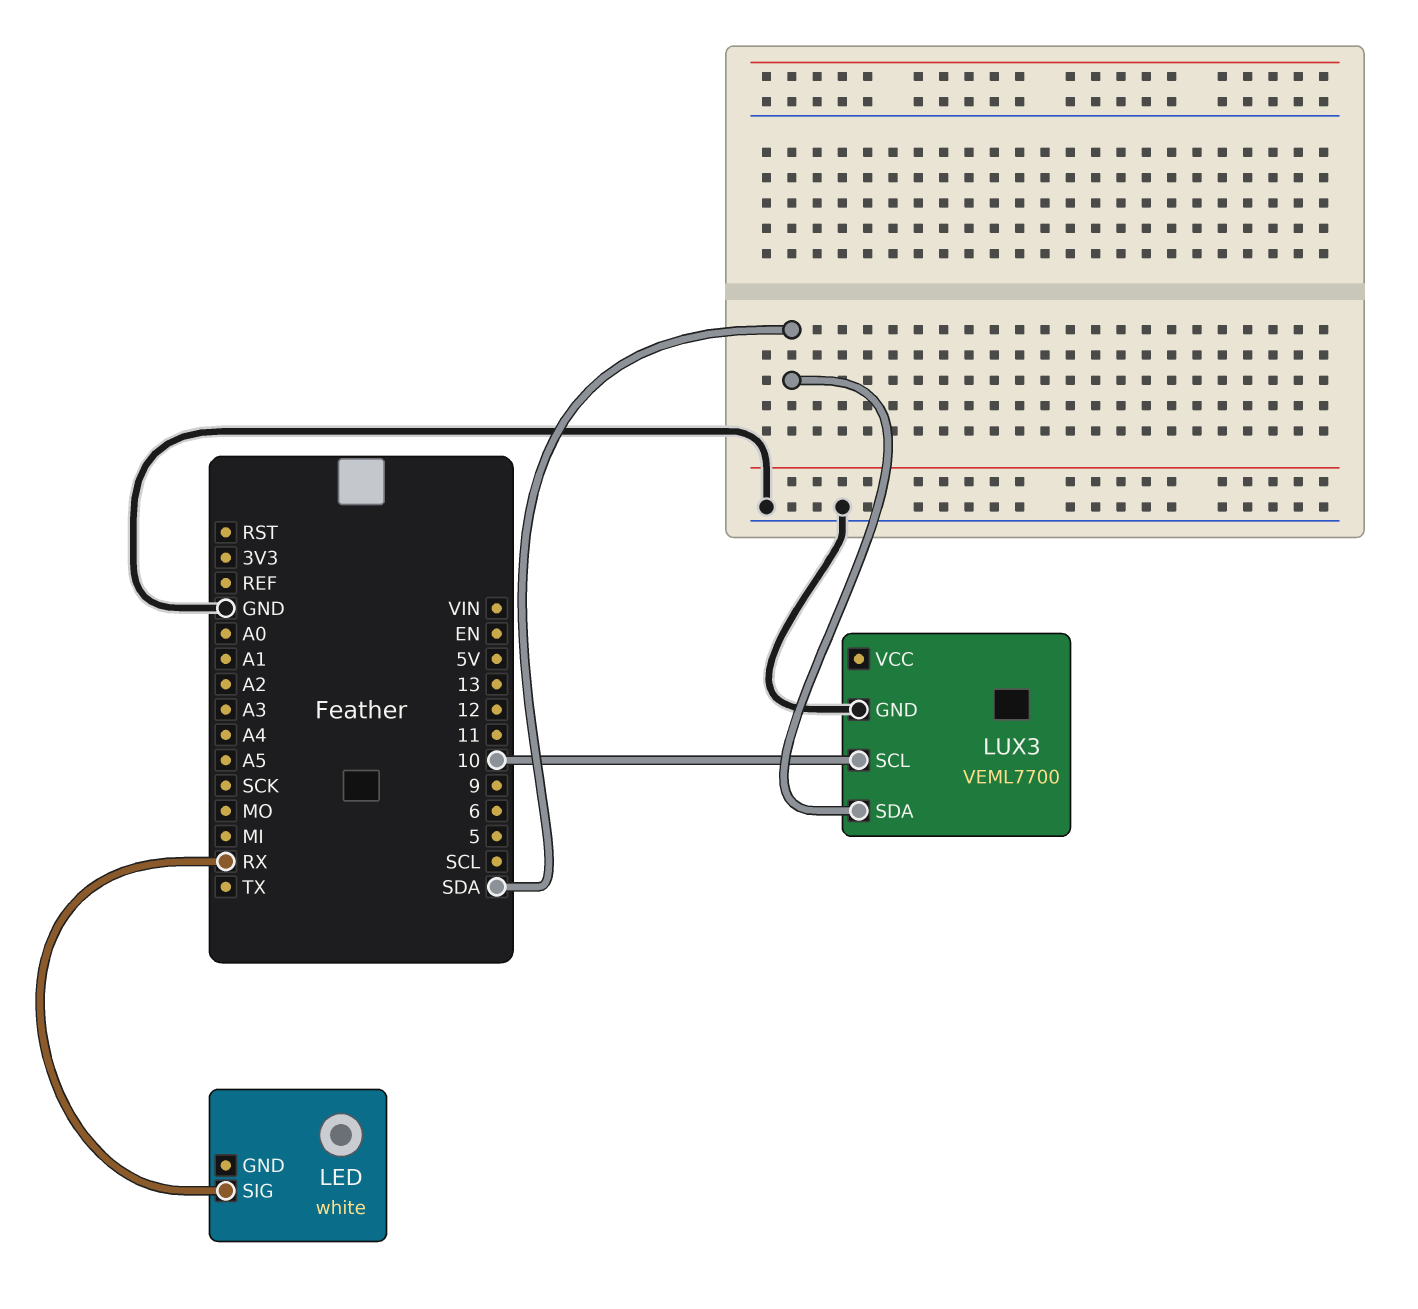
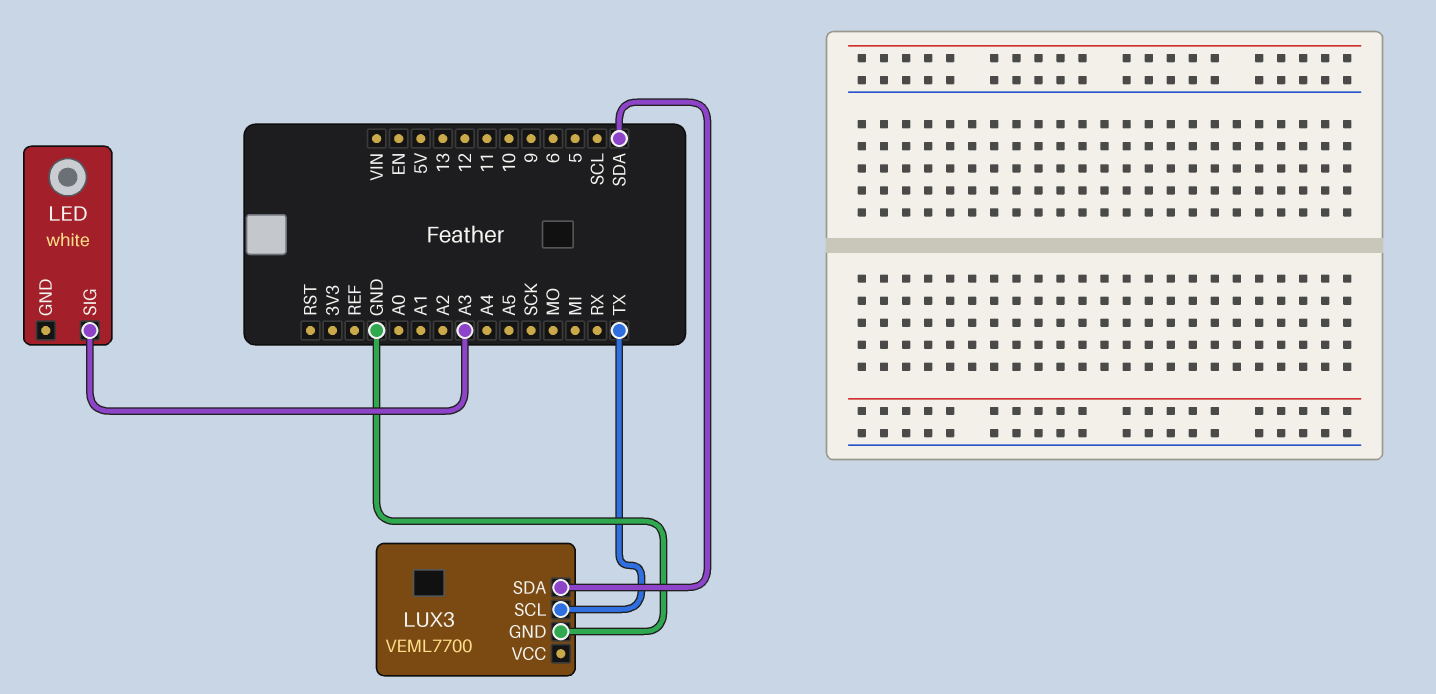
LED pin SIG: RX -> A3
LUX3 pin SCL: 10 -> TX

